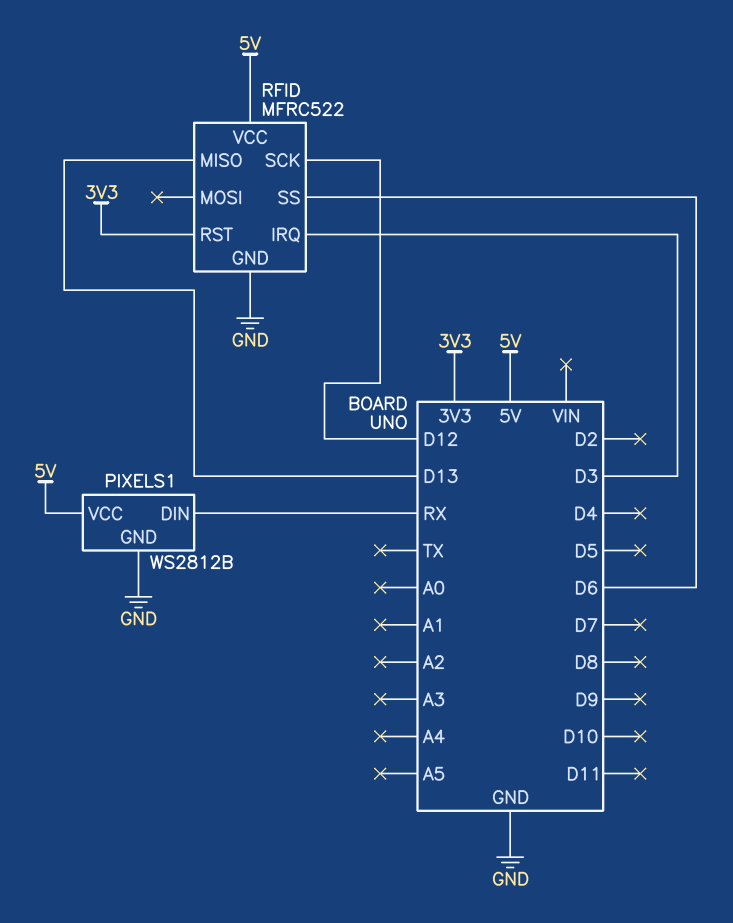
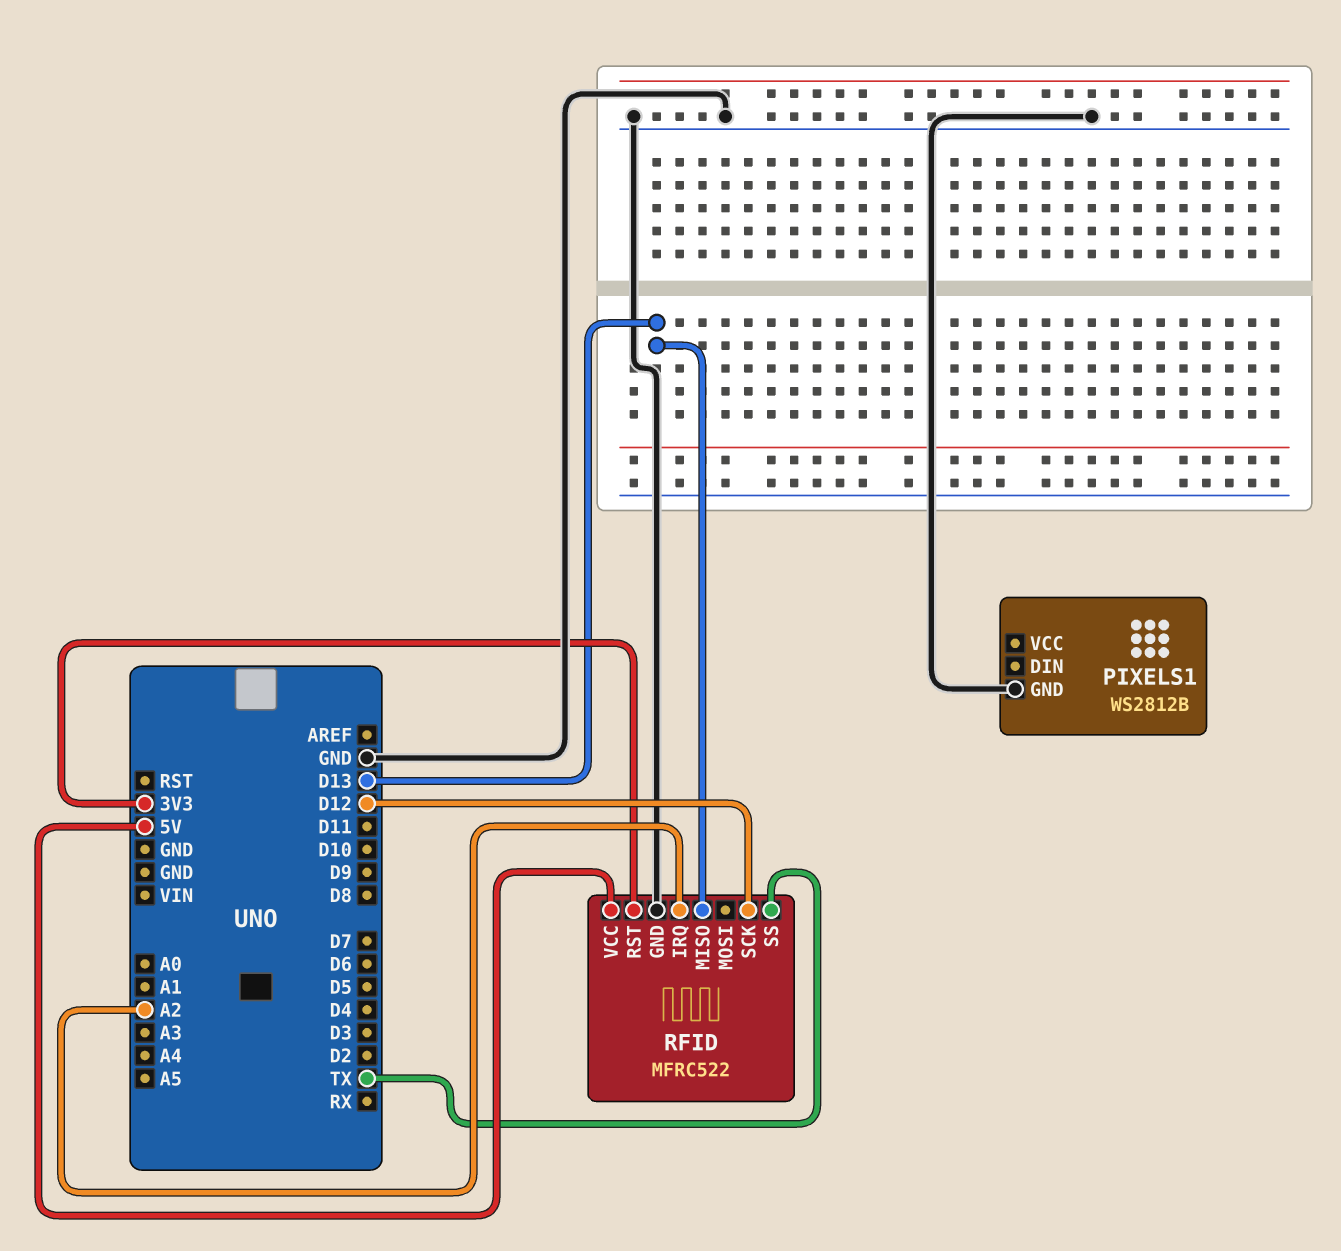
PIXELS1 pin DIN: RX -> none
PIXELS1 pin VCC: 5V -> none
RFID pin IRQ: D3 -> A2
RFID pin SS: D6 -> TX

